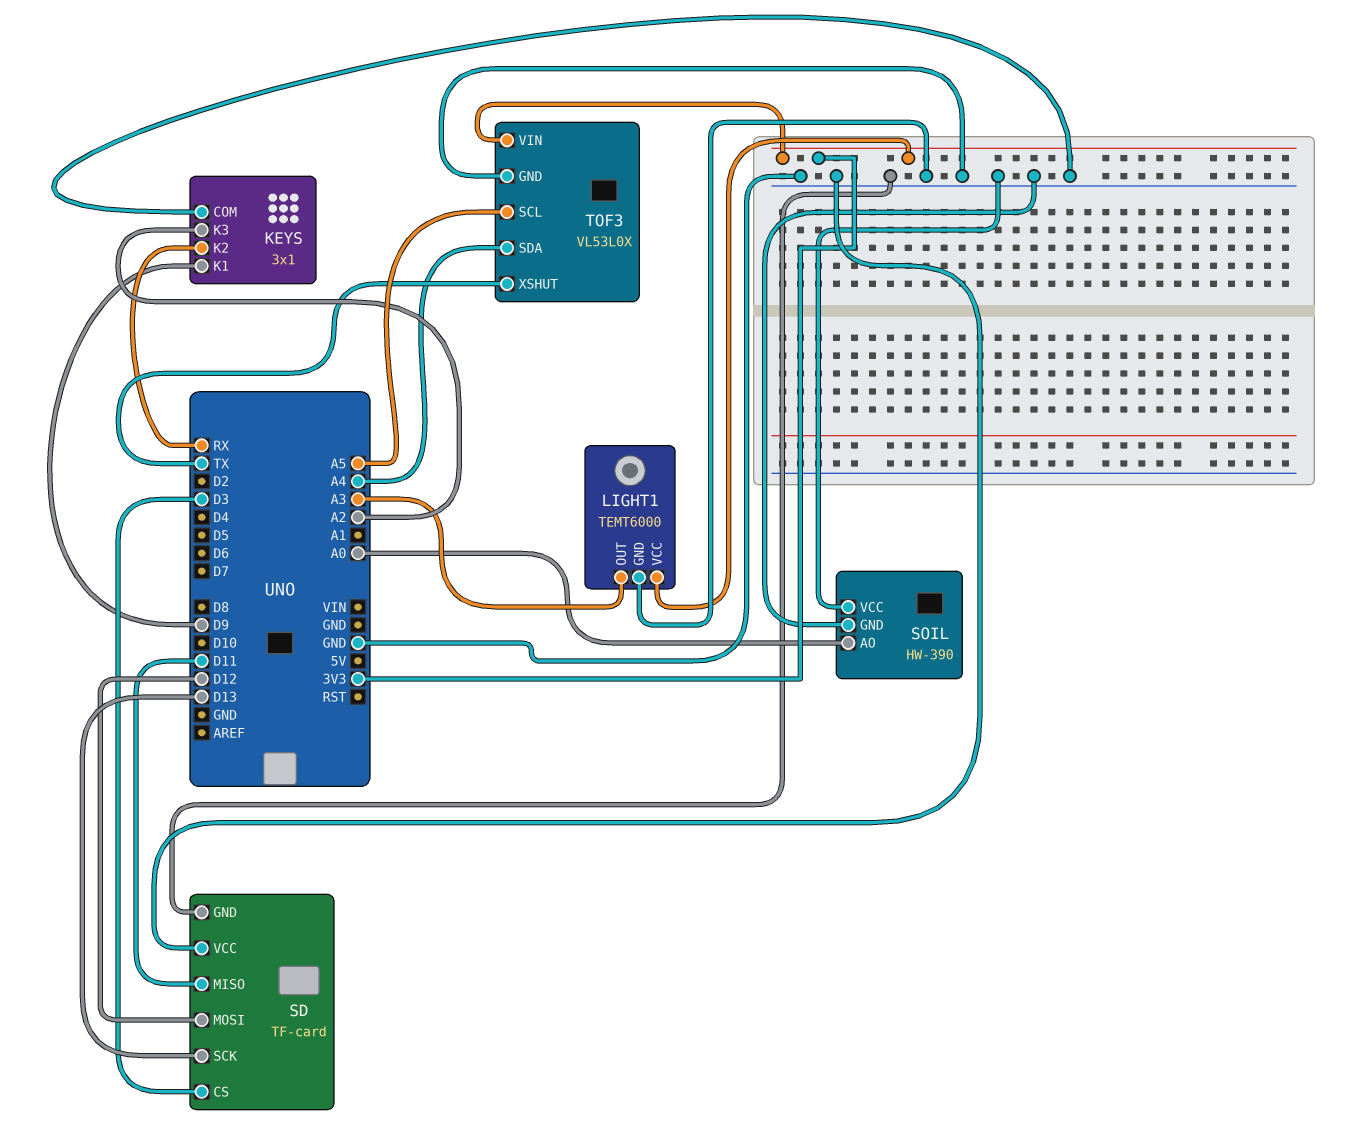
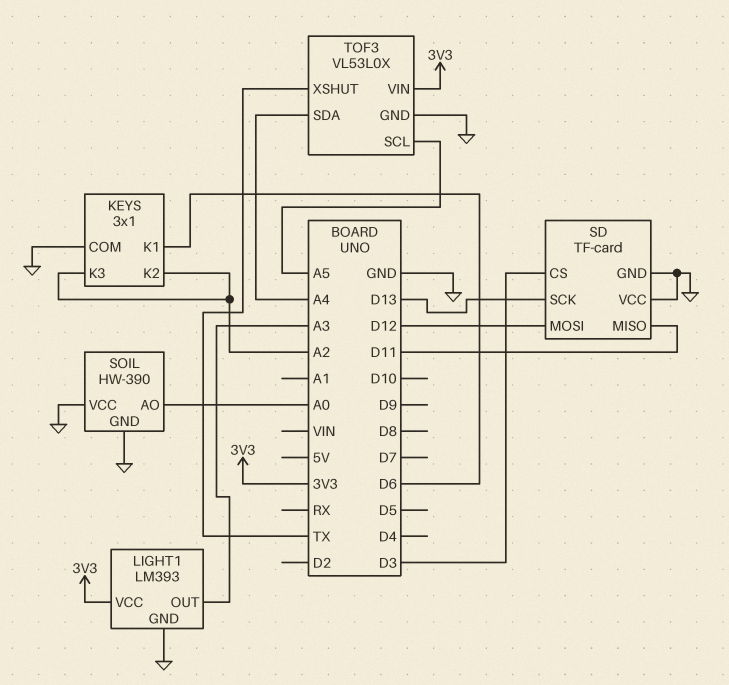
KEYS pin K1: D9 -> D6
KEYS pin K2: RX -> A2
LIGHT1: TEMT6000 -> LM393

